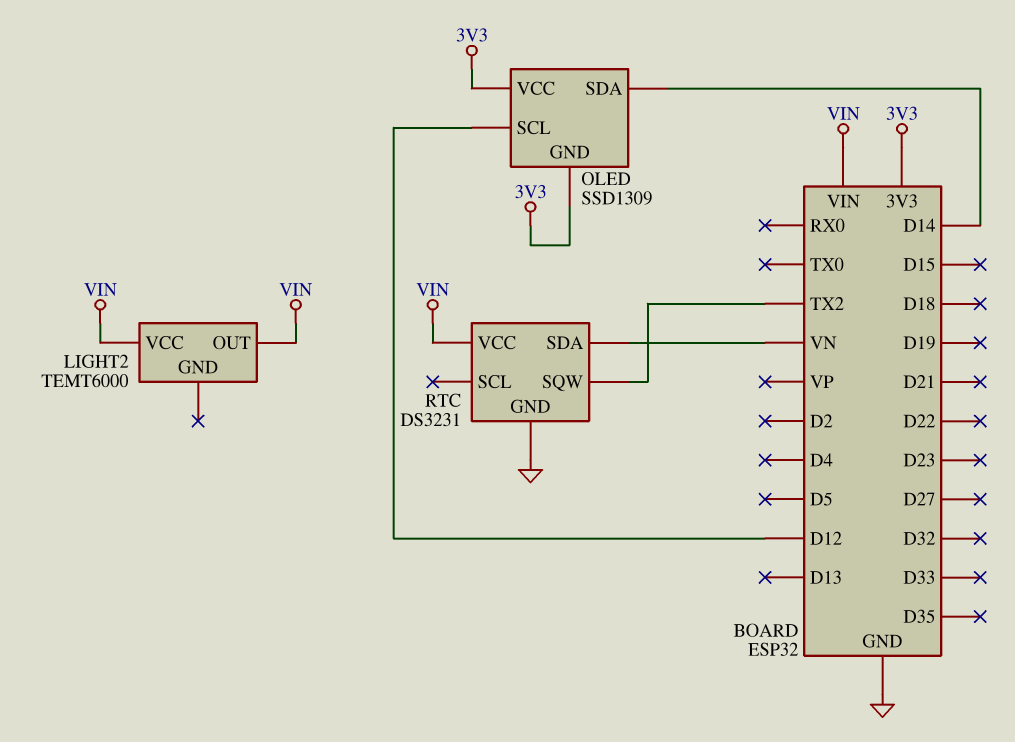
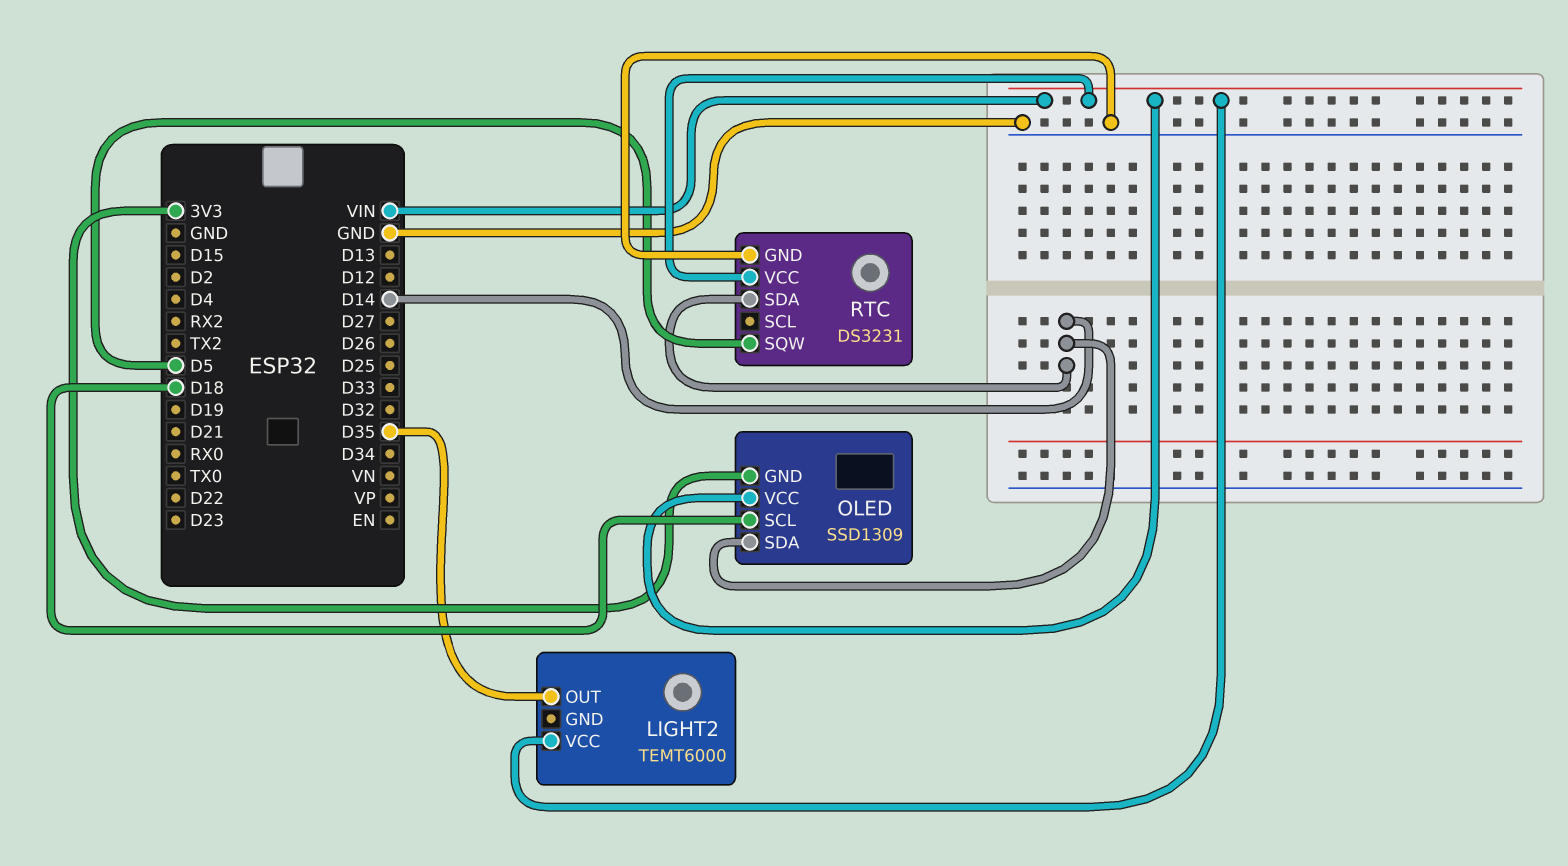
LIGHT2 pin OUT: VIN -> D35
OLED pin SCL: D12 -> D18
OLED pin VCC: 3V3 -> VIN
RTC pin SDA: VN -> D14
RTC pin SQW: TX2 -> D5

